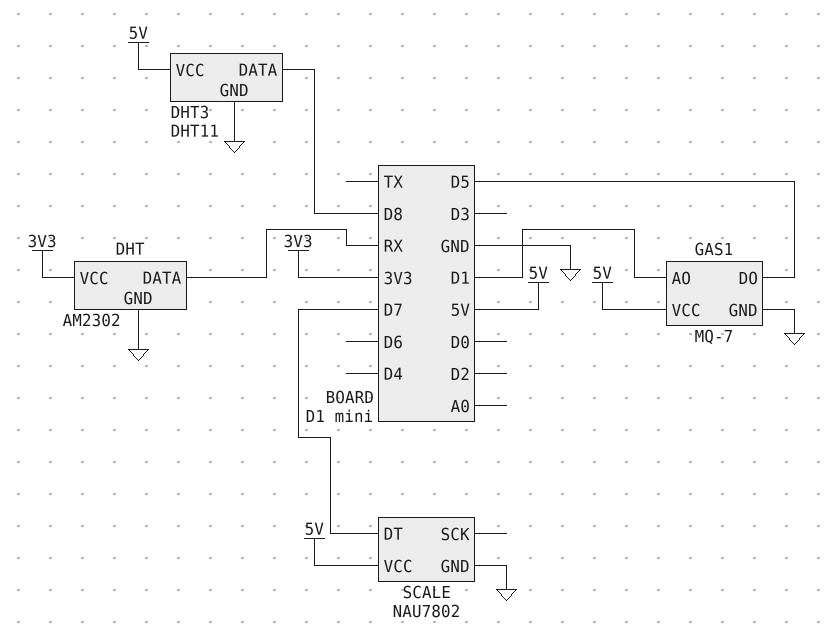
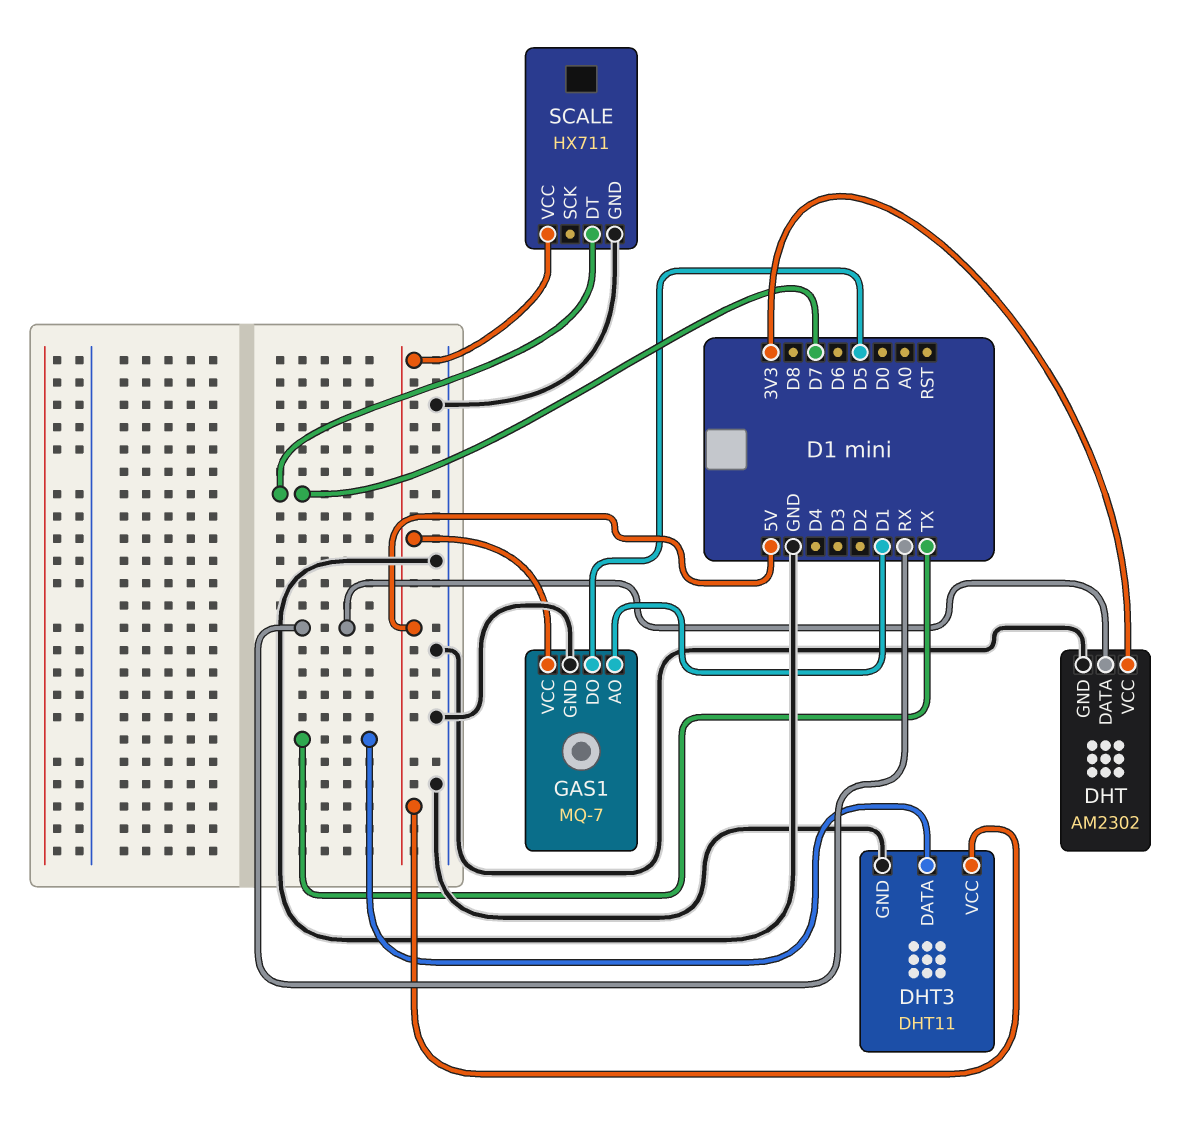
DHT3 pin DATA: D8 -> TX
SCALE: NAU7802 -> HX711

